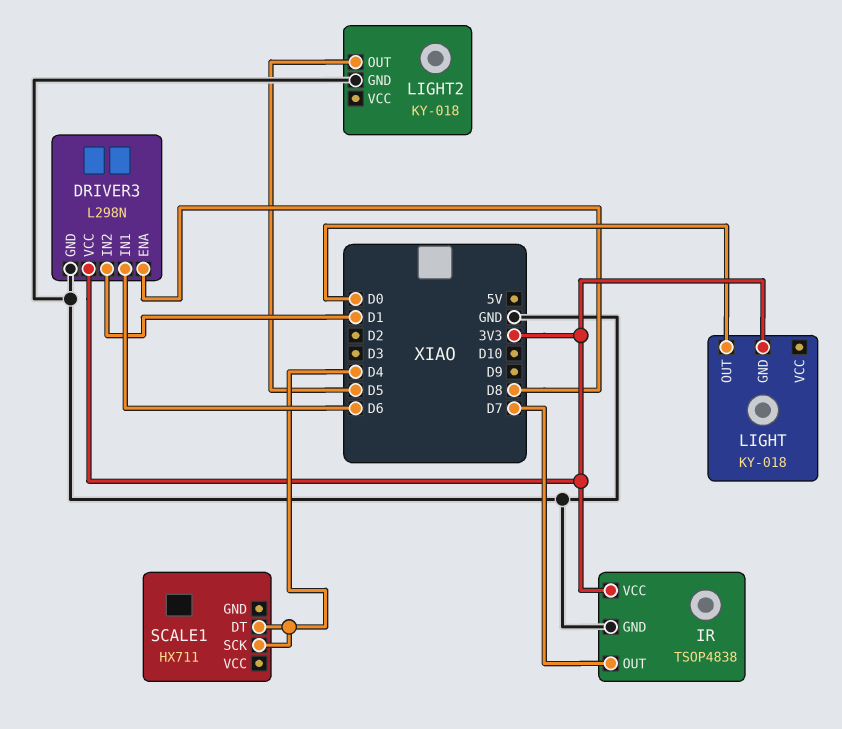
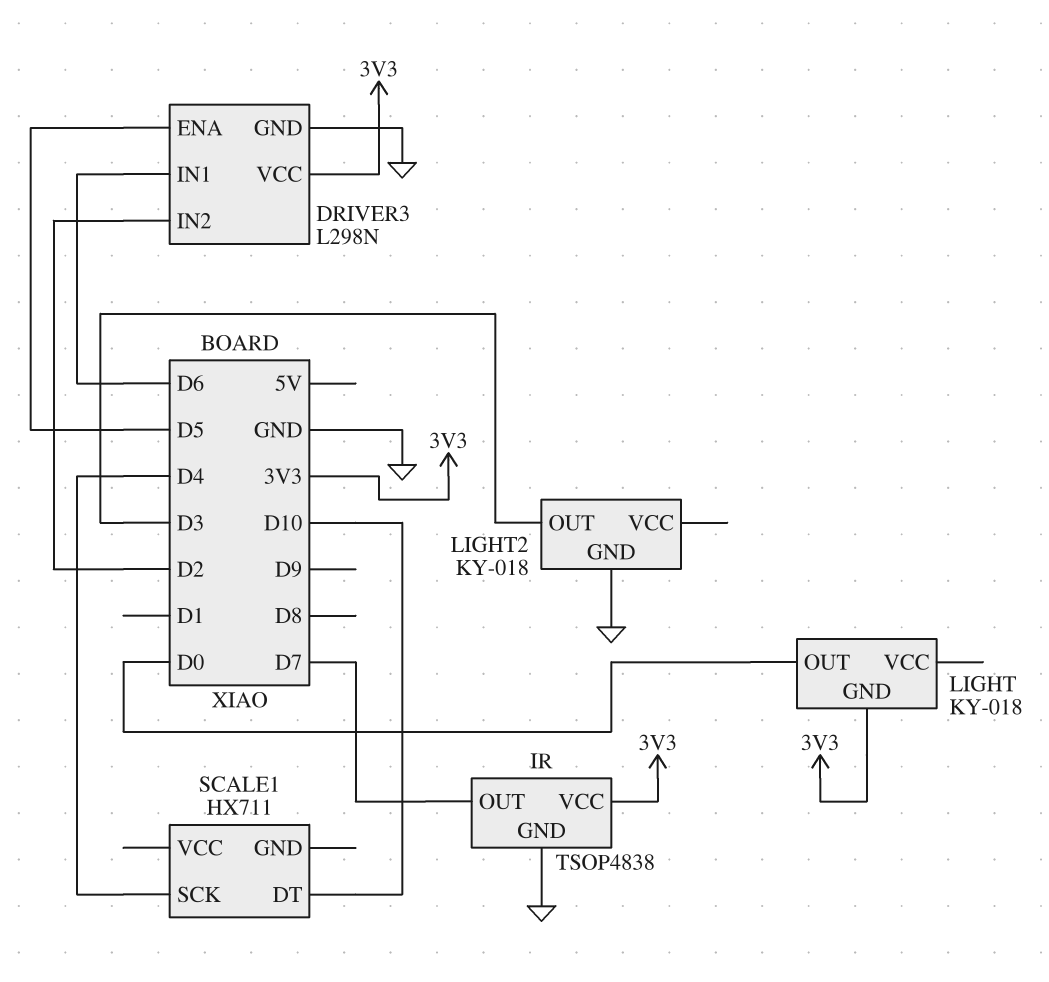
DRIVER3 pin ENA: D8 -> D5
DRIVER3 pin IN2: D1 -> D2
LIGHT2 pin OUT: D5 -> D3
SCALE1 pin DT: D4 -> D10

